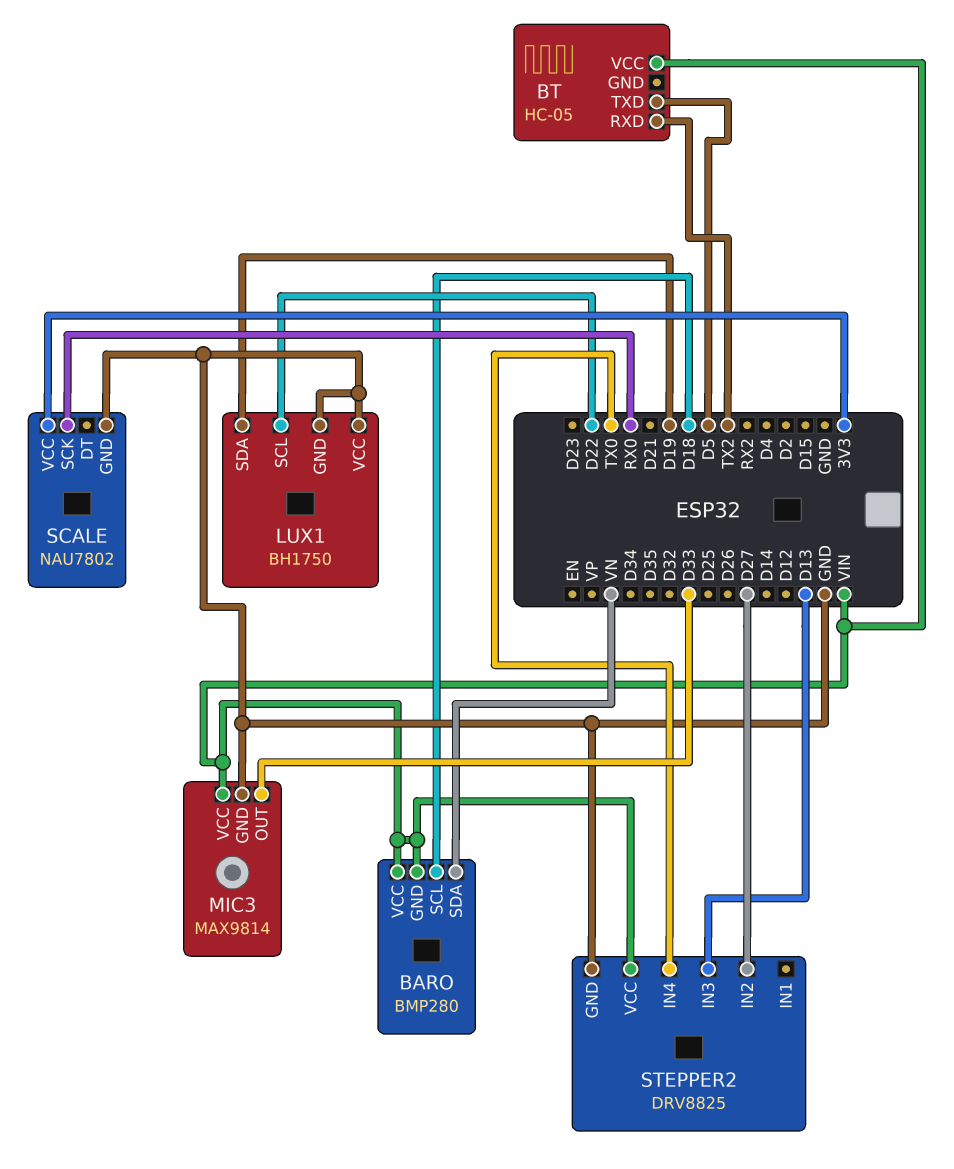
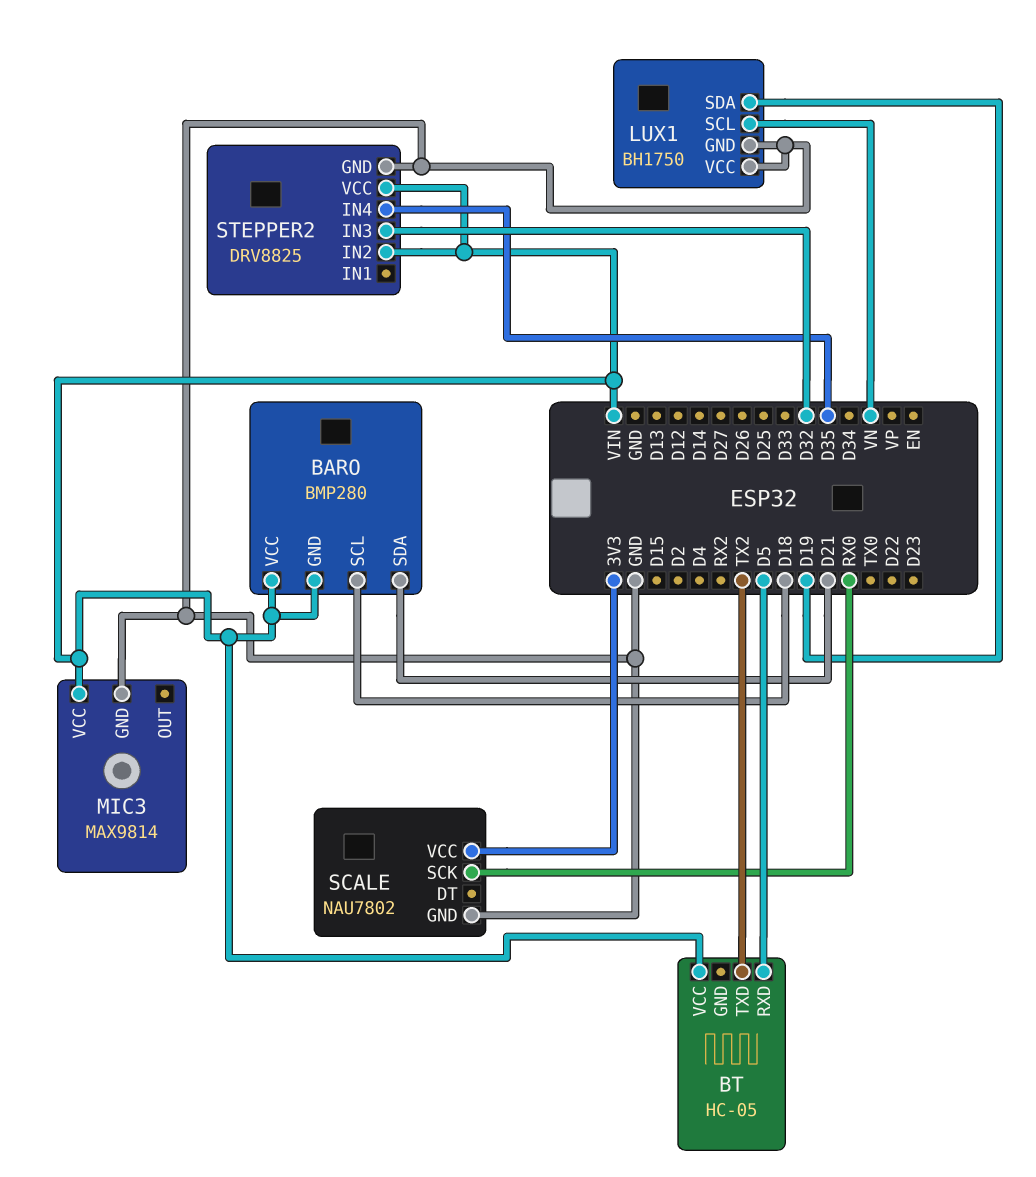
BARO pin SDA: VN -> D21
BT pin RXD: TX2 -> D5
BT pin TXD: D5 -> TX2
LUX1 pin SCL: D22 -> VN
MIC3 pin OUT: D33 -> none
STEPPER2 pin IN2: D27 -> VIN
STEPPER2 pin IN3: D13 -> D32
STEPPER2 pin IN4: TX0 -> D35

